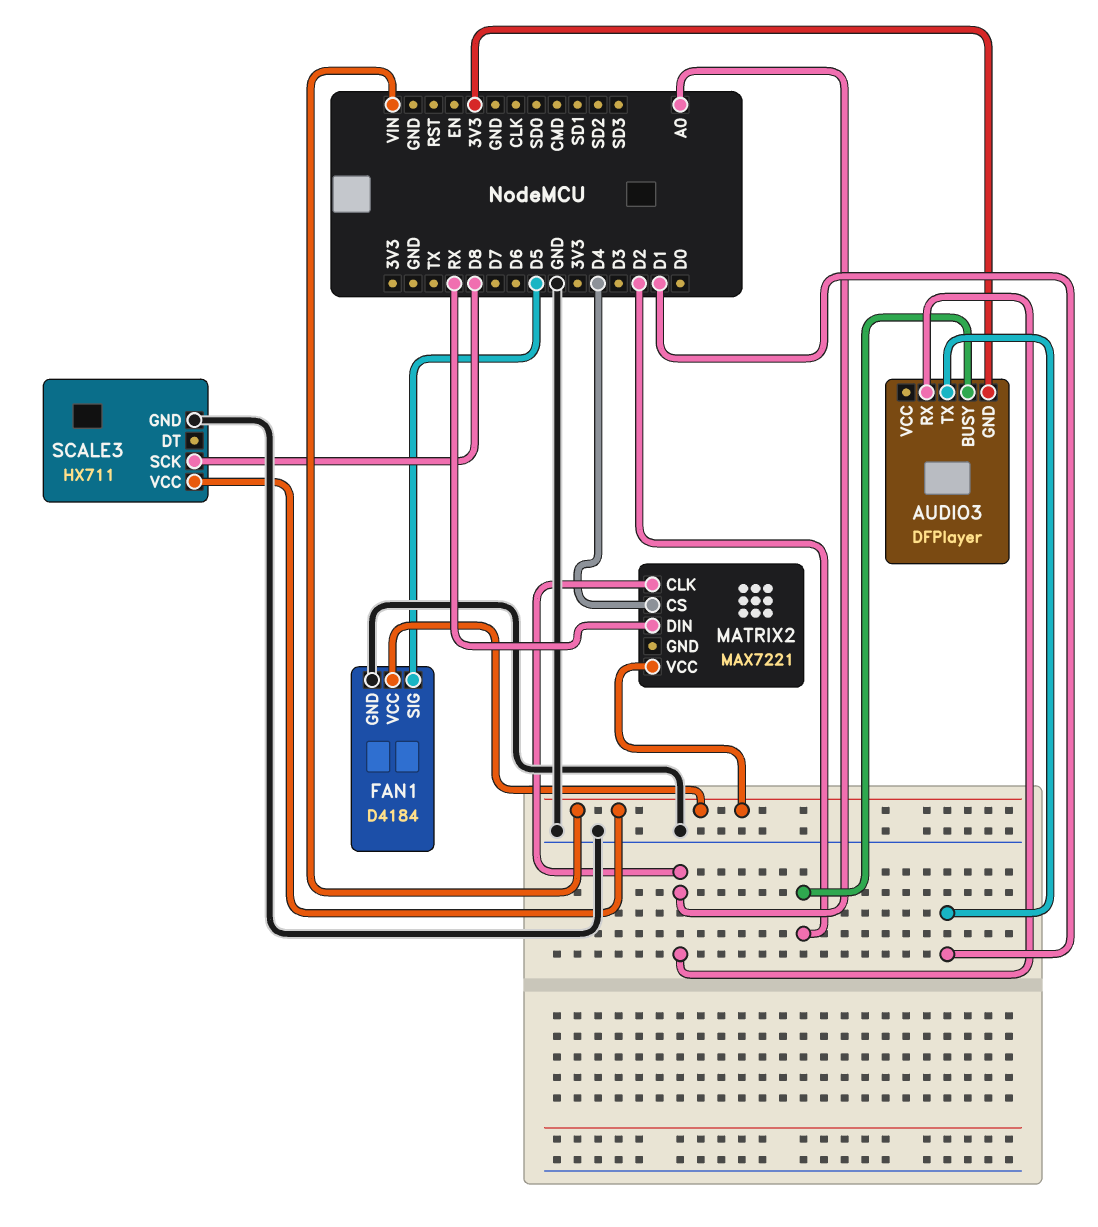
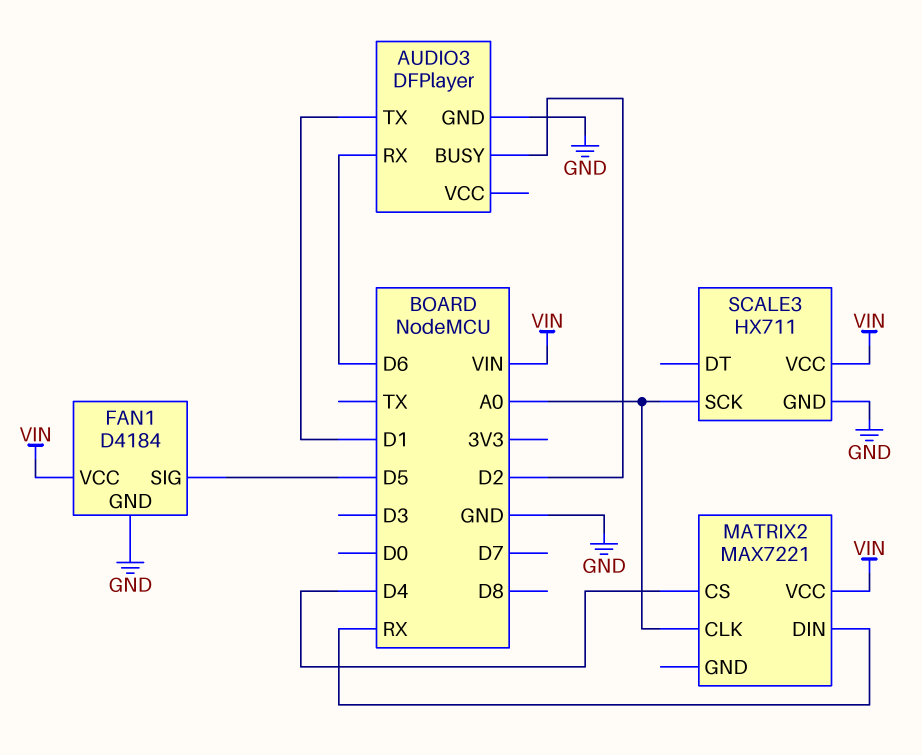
AUDIO3 pin GND: 3V3 -> GND
AUDIO3 pin RX: A0 -> D6
SCALE3 pin SCK: D8 -> A0

